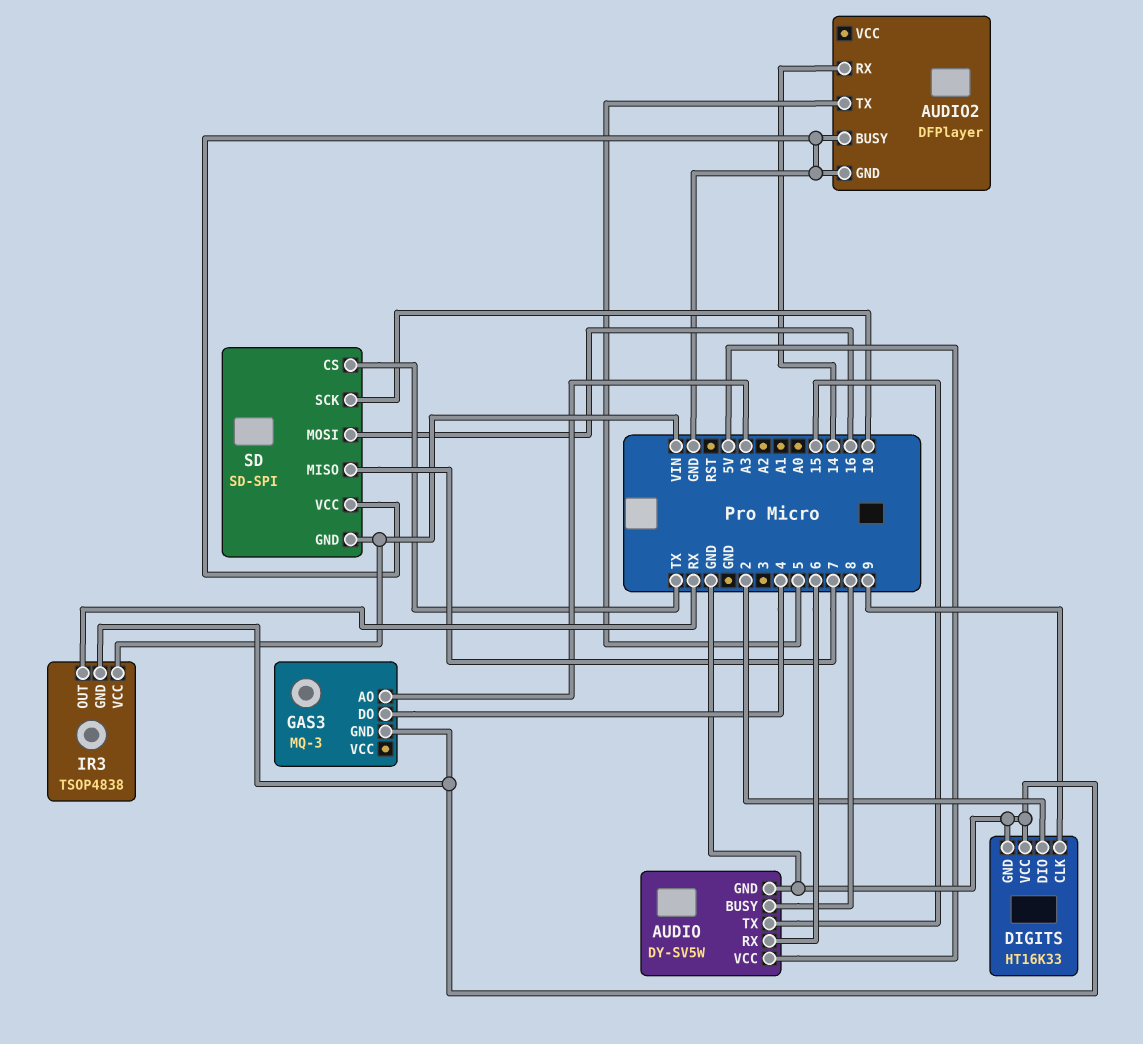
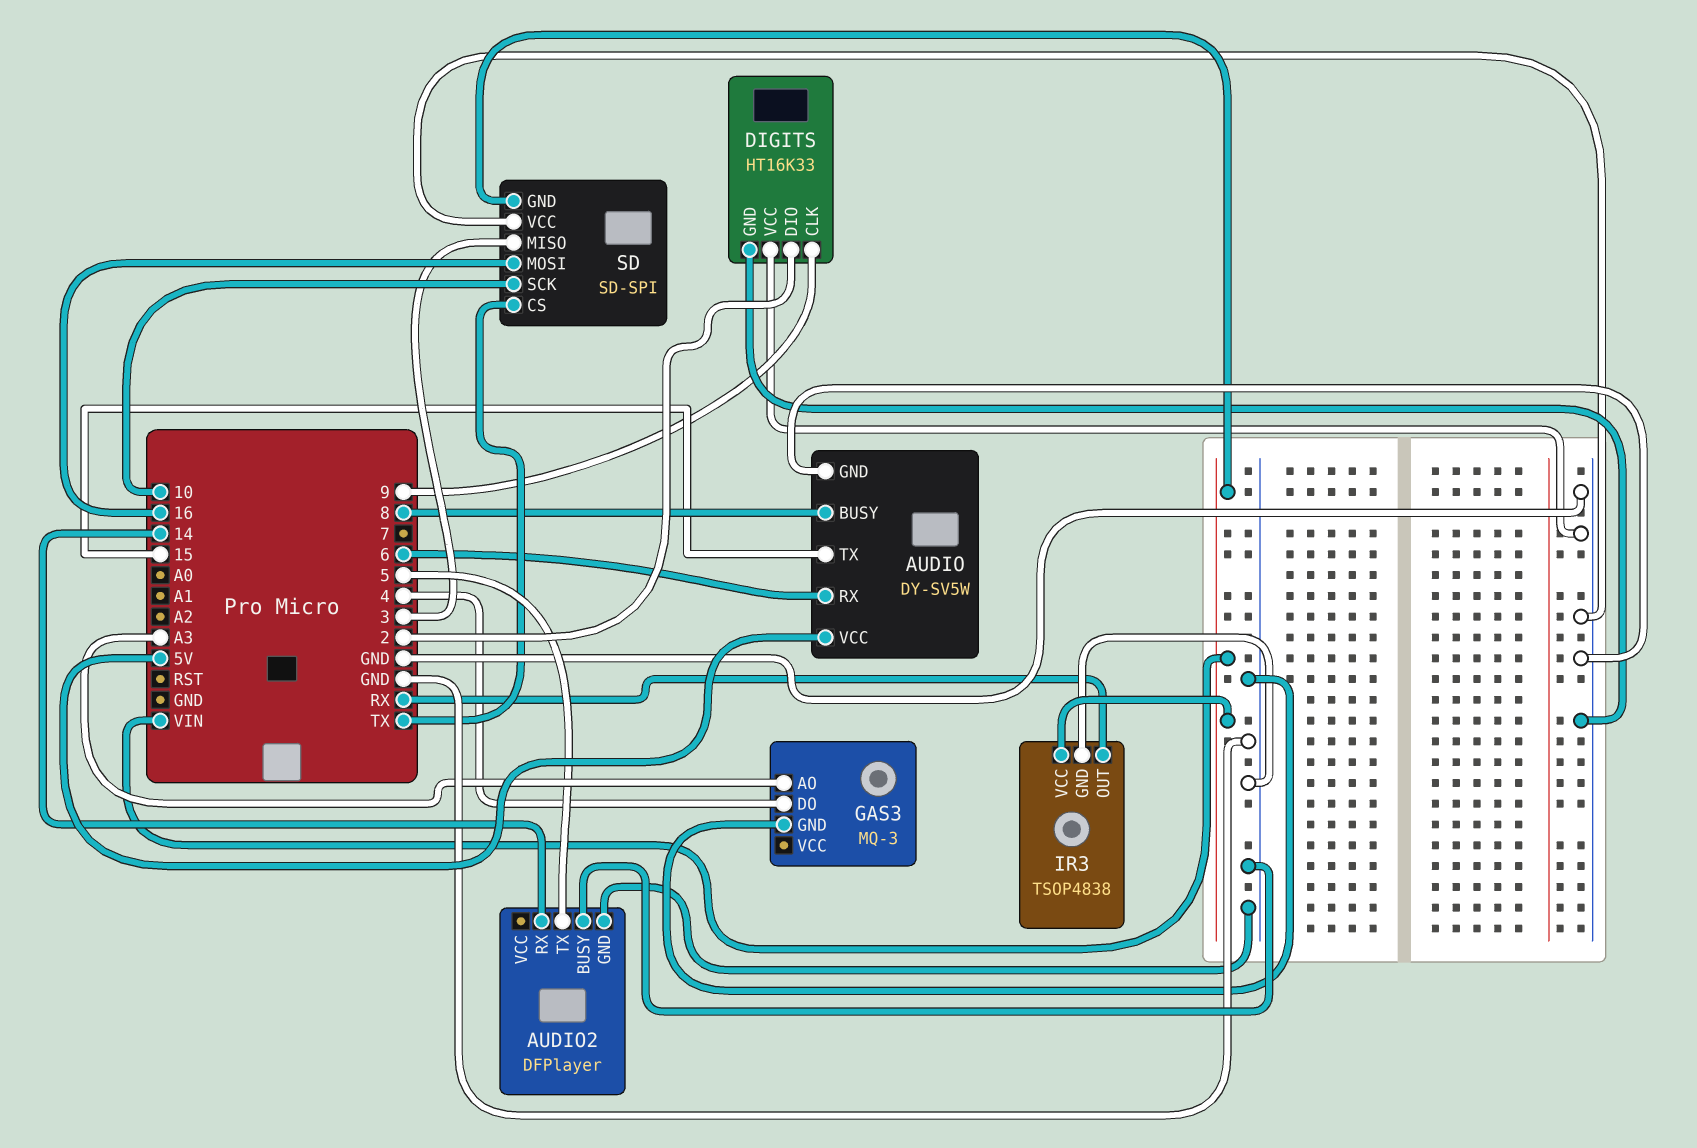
SD pin MISO: 7 -> 3

